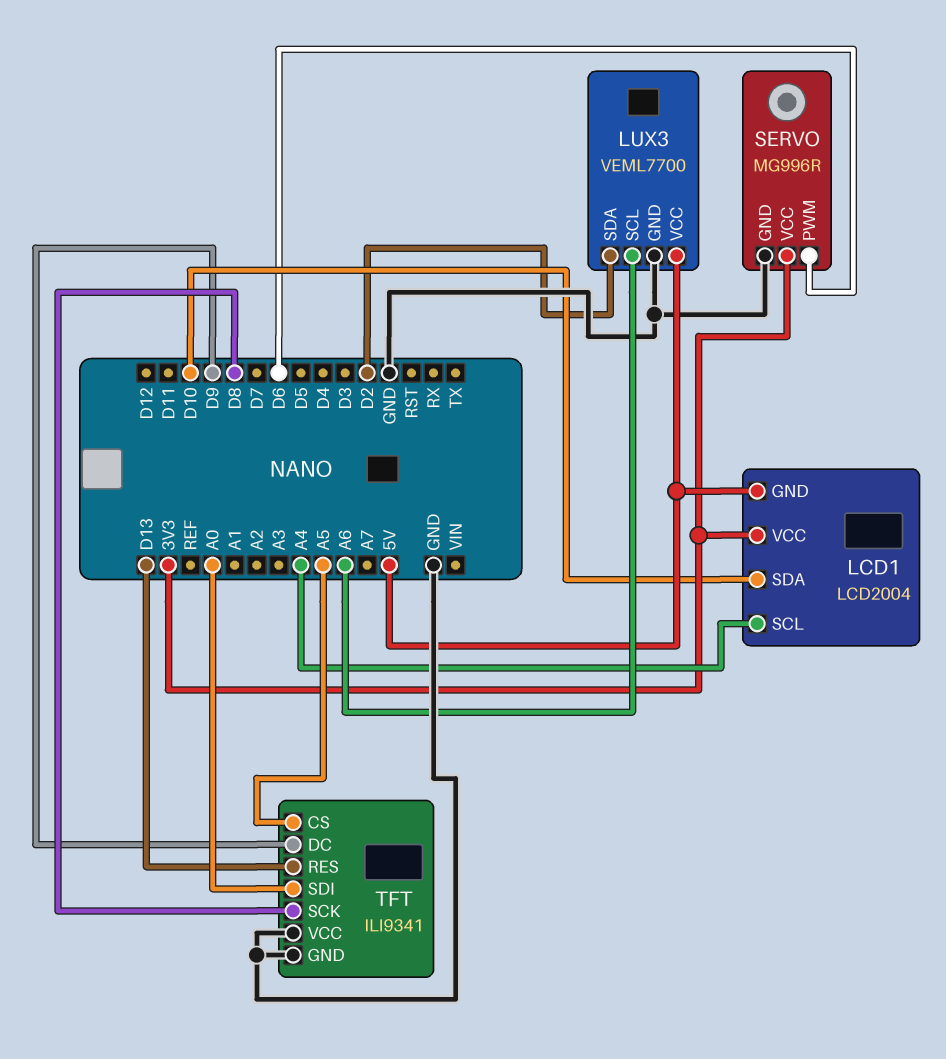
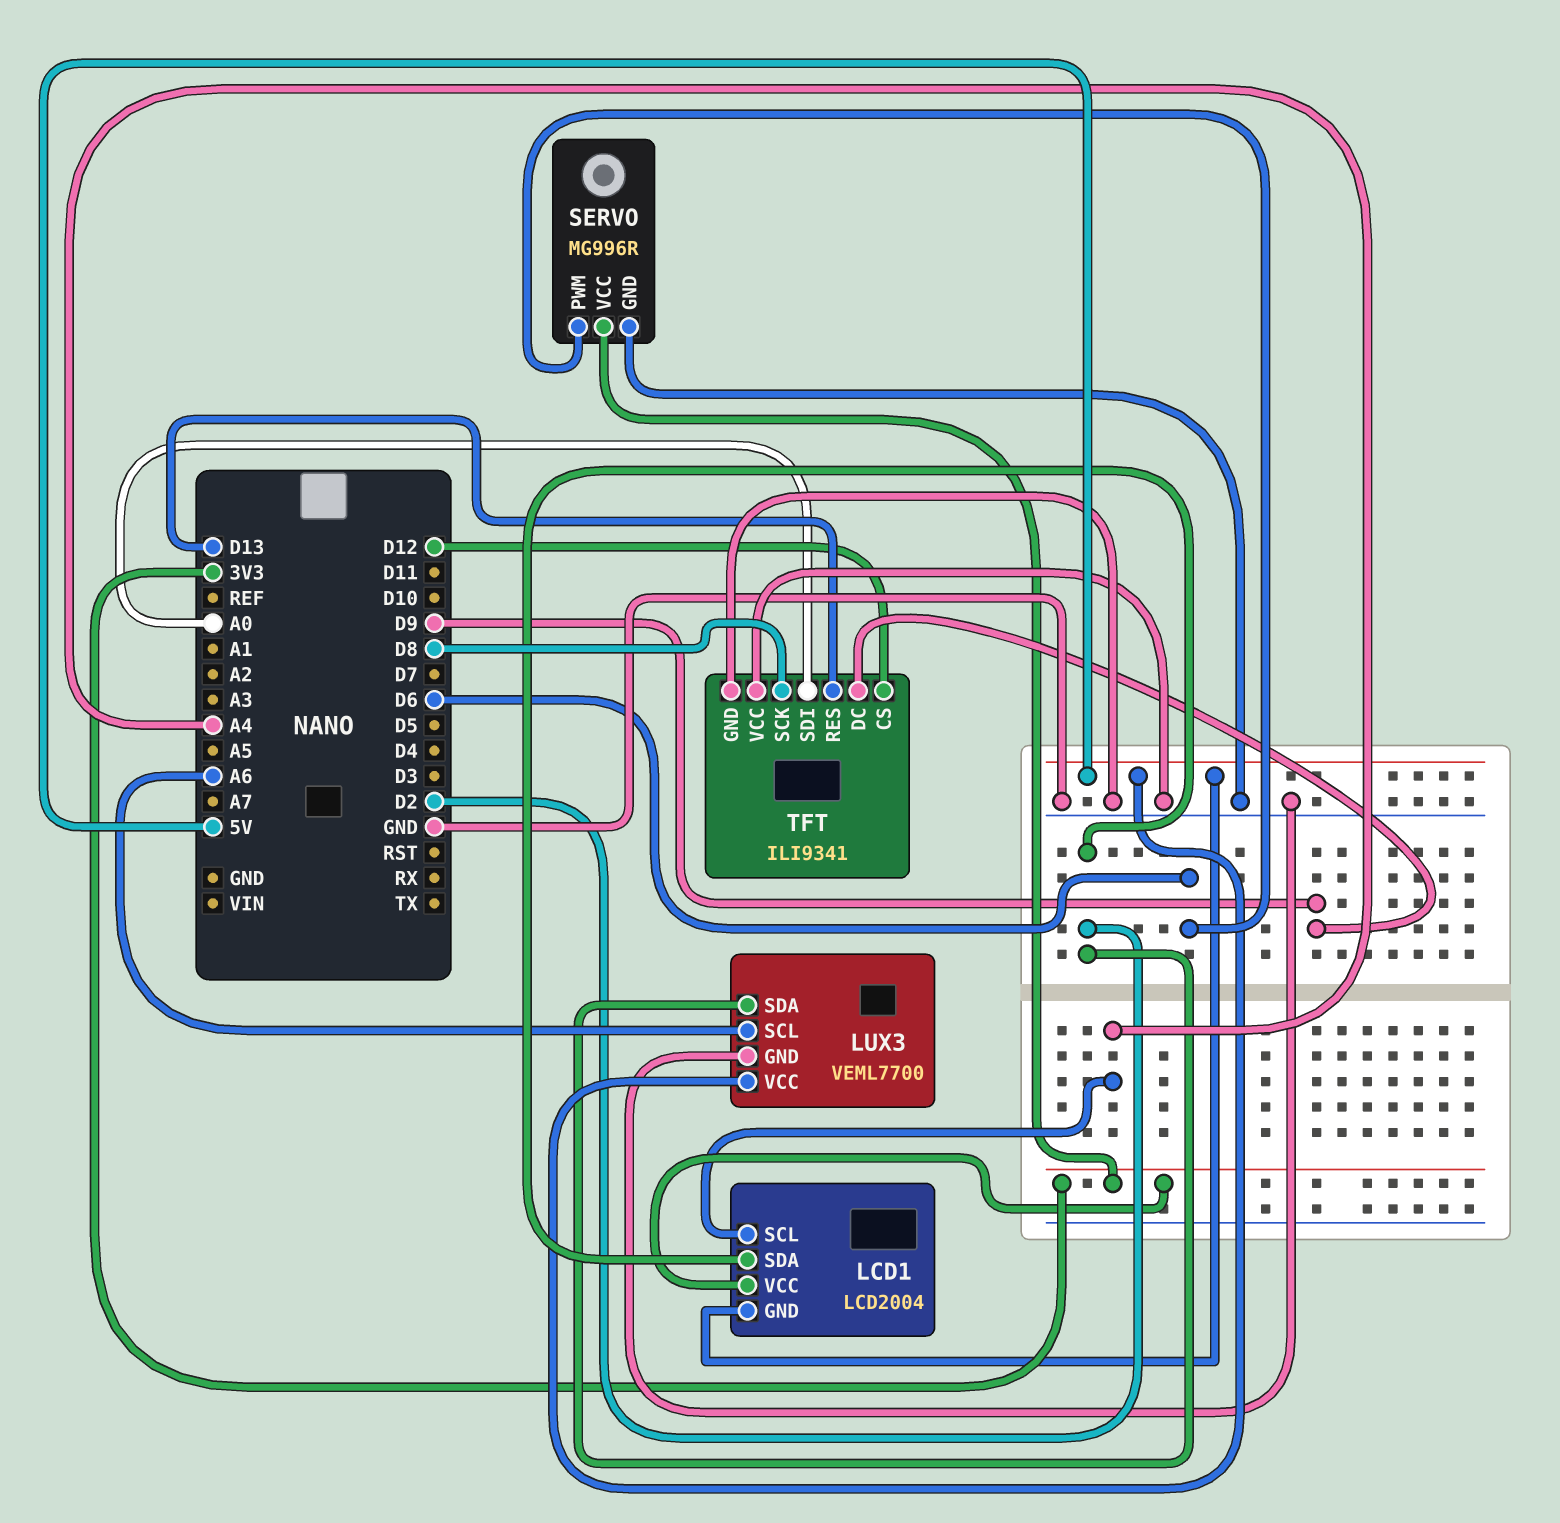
LCD1 pin SDA: D10 -> D2
TFT pin CS: A5 -> D12

